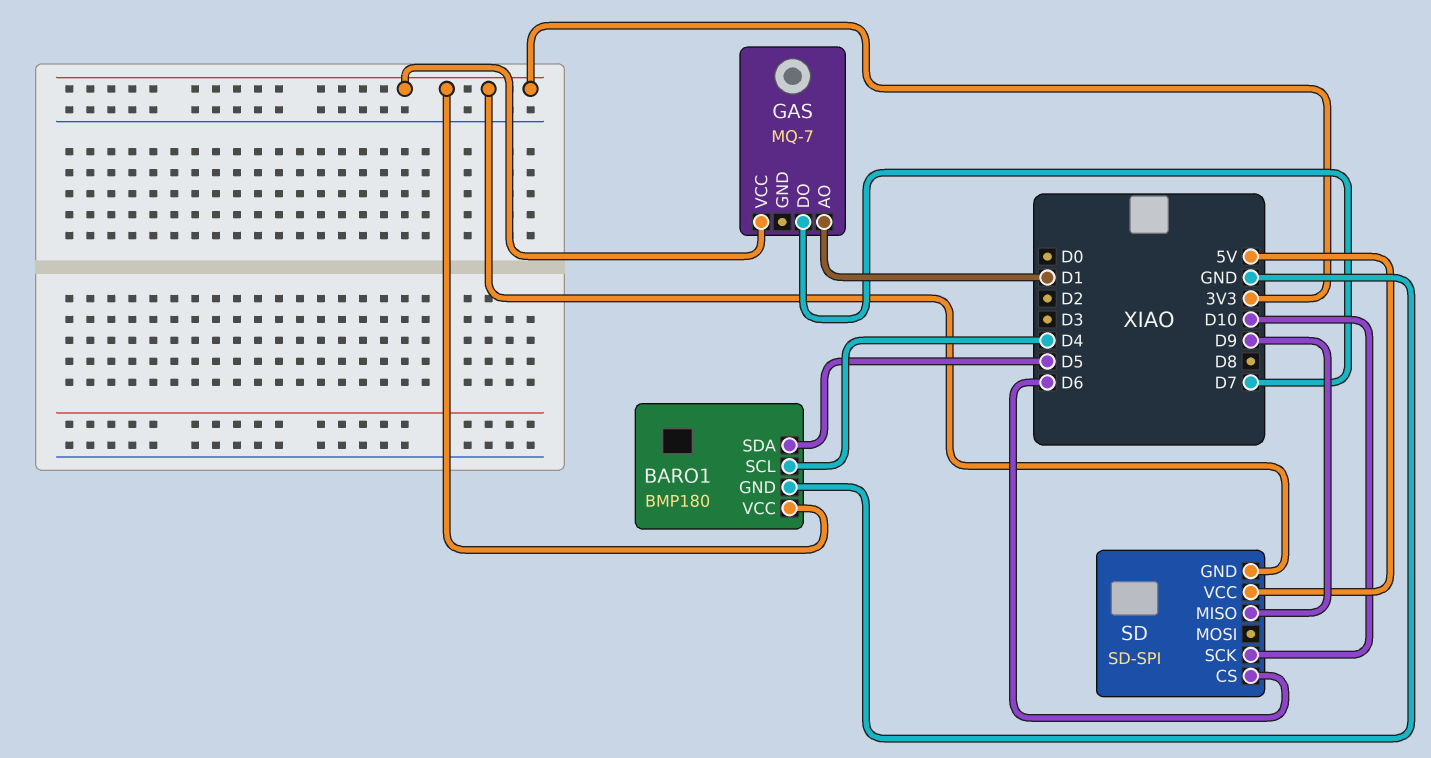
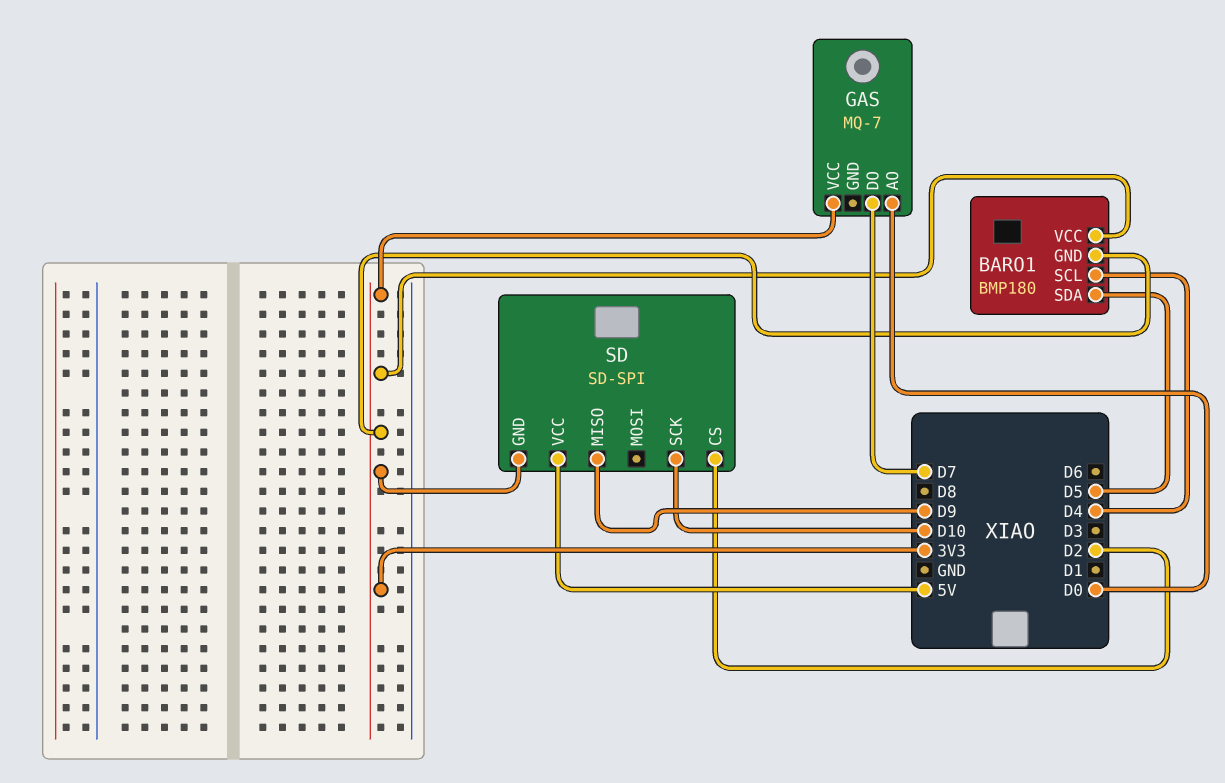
BARO1 pin GND: GND -> 3V3
GAS pin AO: D1 -> D0
SD pin CS: D6 -> D2

